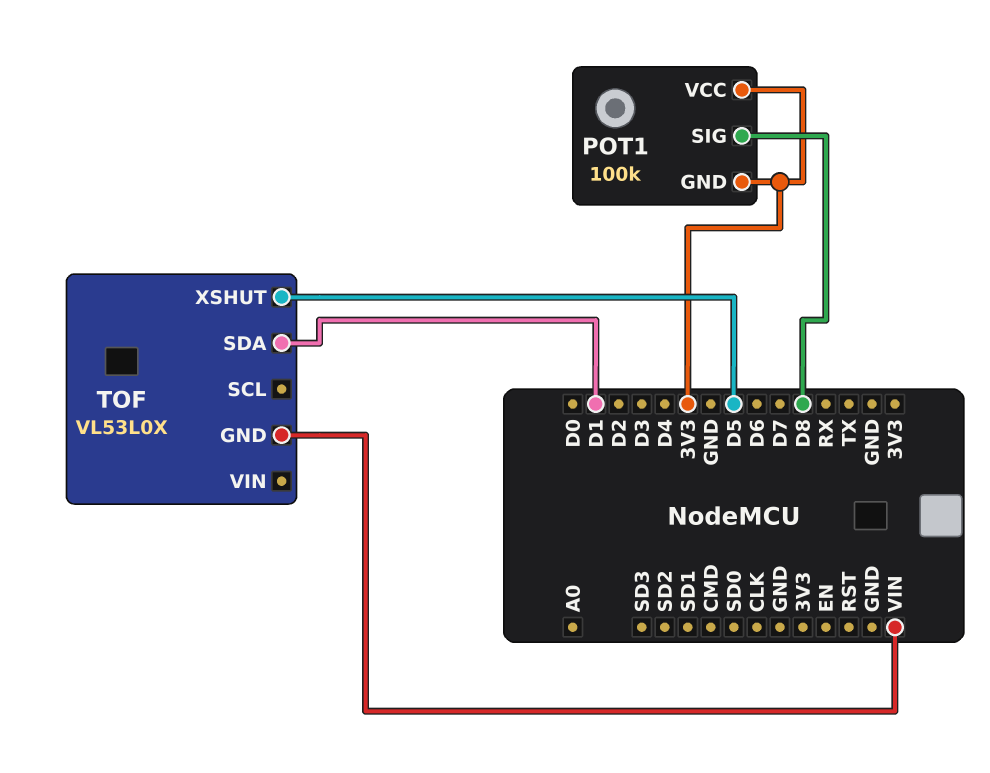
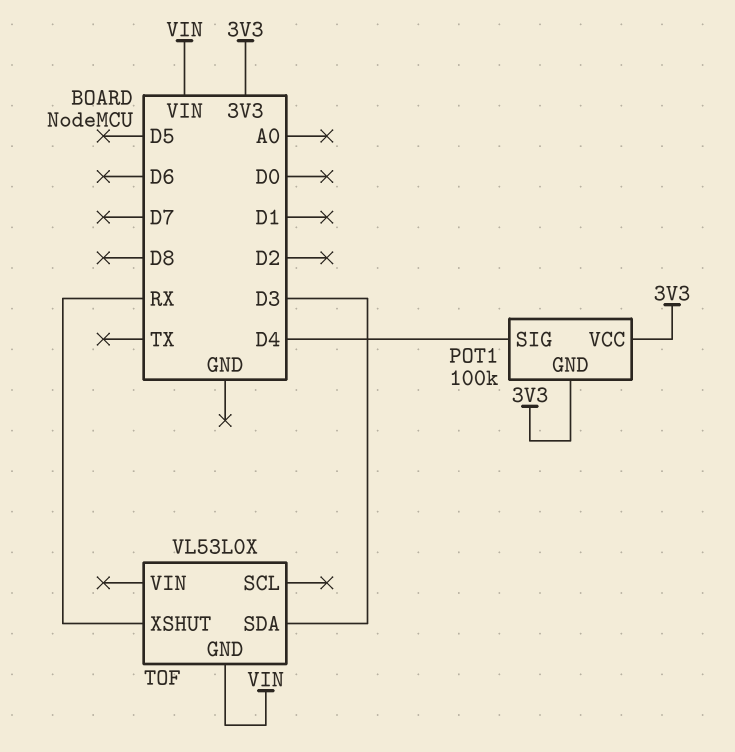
POT1 pin SIG: D8 -> D4
TOF pin SDA: D1 -> D3
TOF pin XSHUT: D5 -> RX

